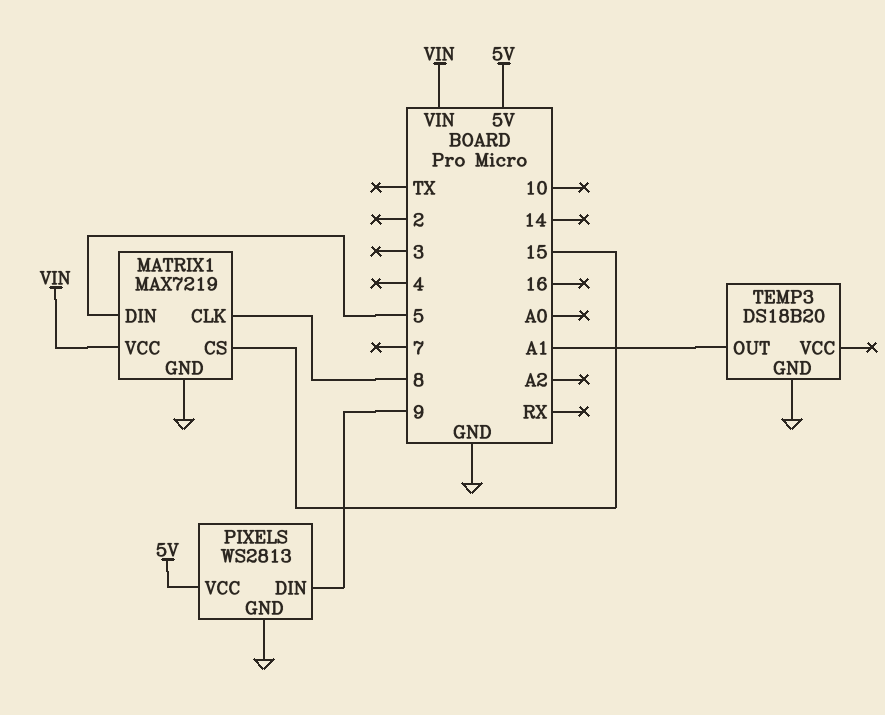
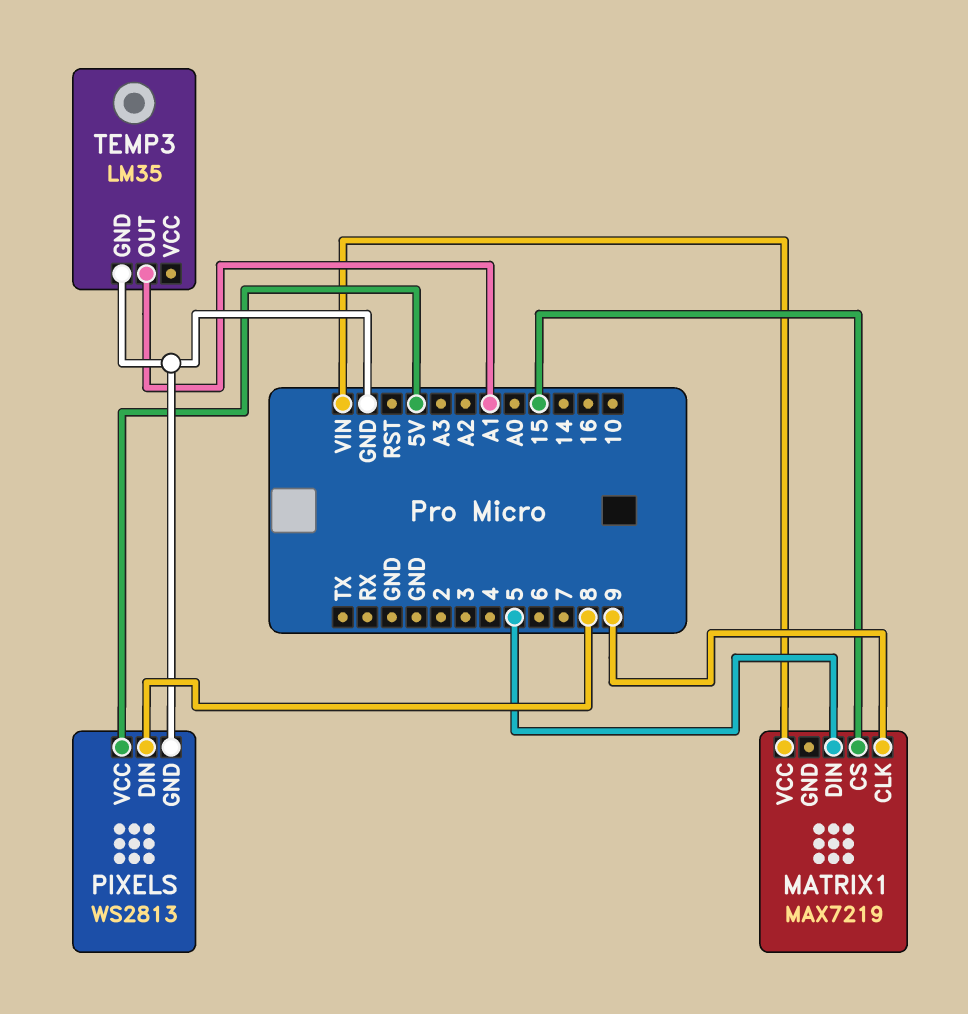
MATRIX1 pin CLK: 8 -> 9
MATRIX1 pin GND: GND -> none
PIXELS pin DIN: 9 -> 8
TEMP3: DS18B20 -> LM35

